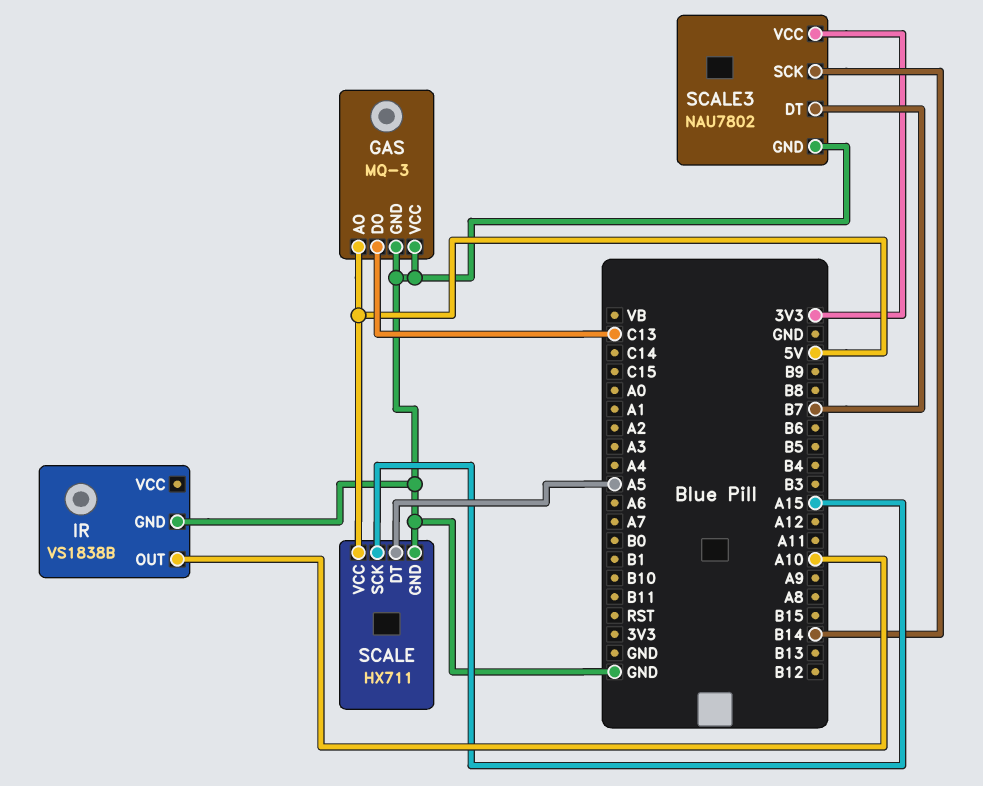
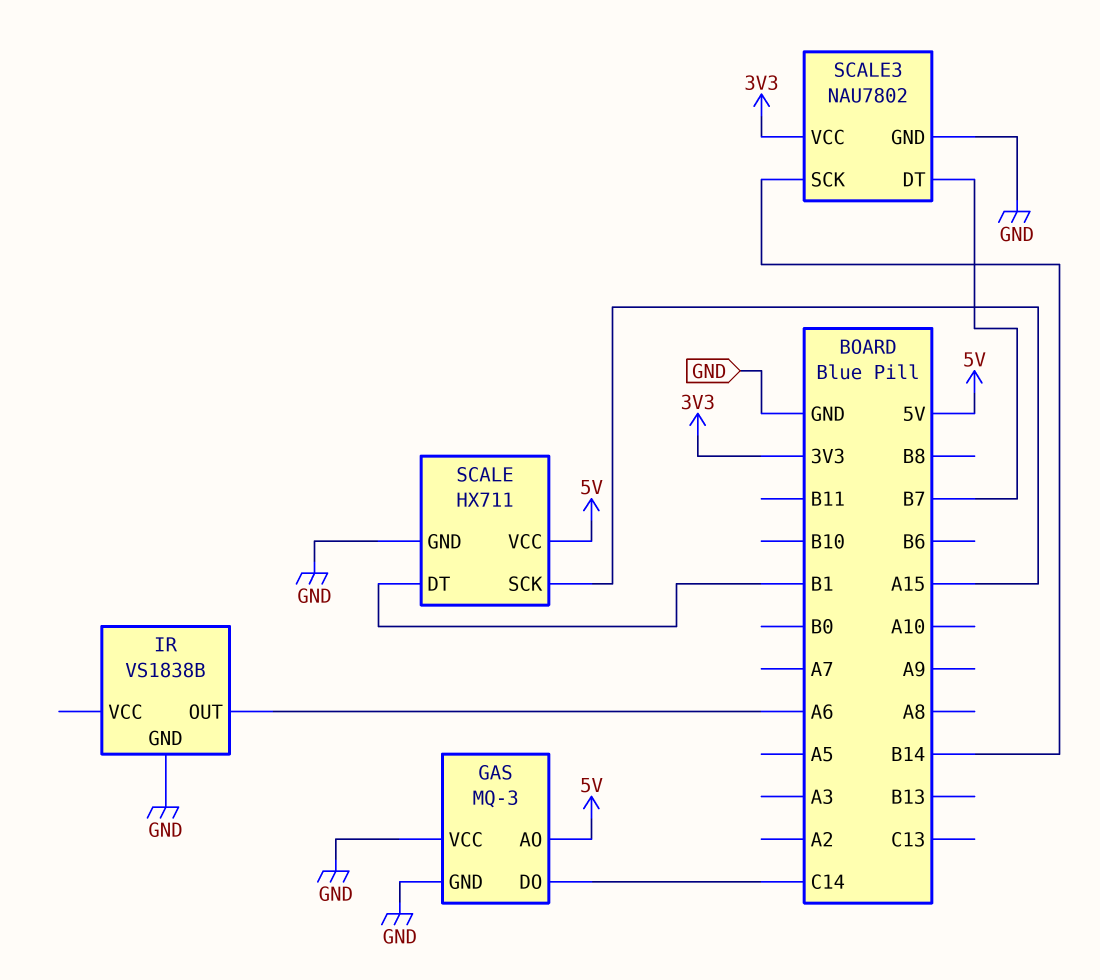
GAS pin DO: C13 -> C14
IR pin OUT: A10 -> A6
SCALE pin DT: A5 -> B1

